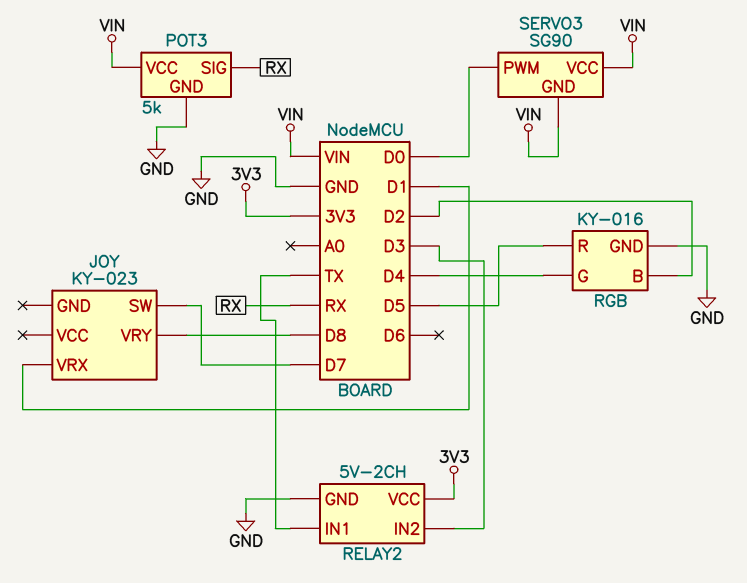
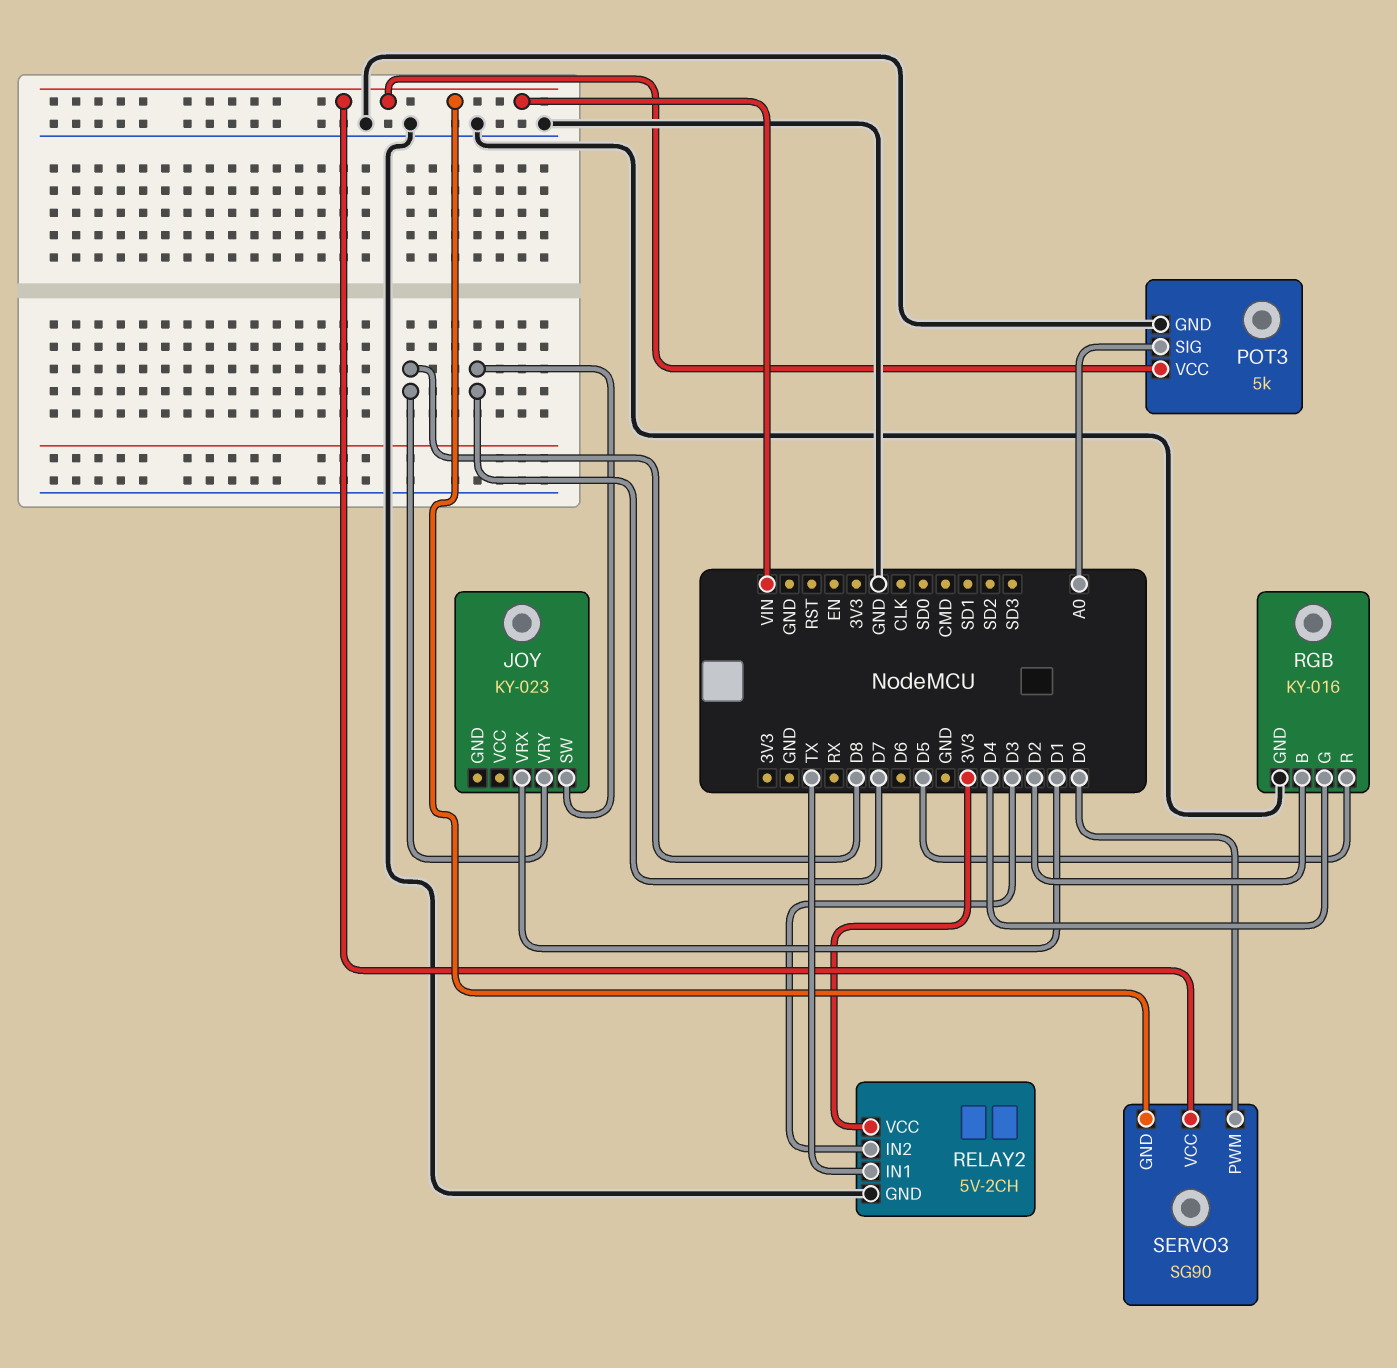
POT3 pin SIG: RX -> A0

